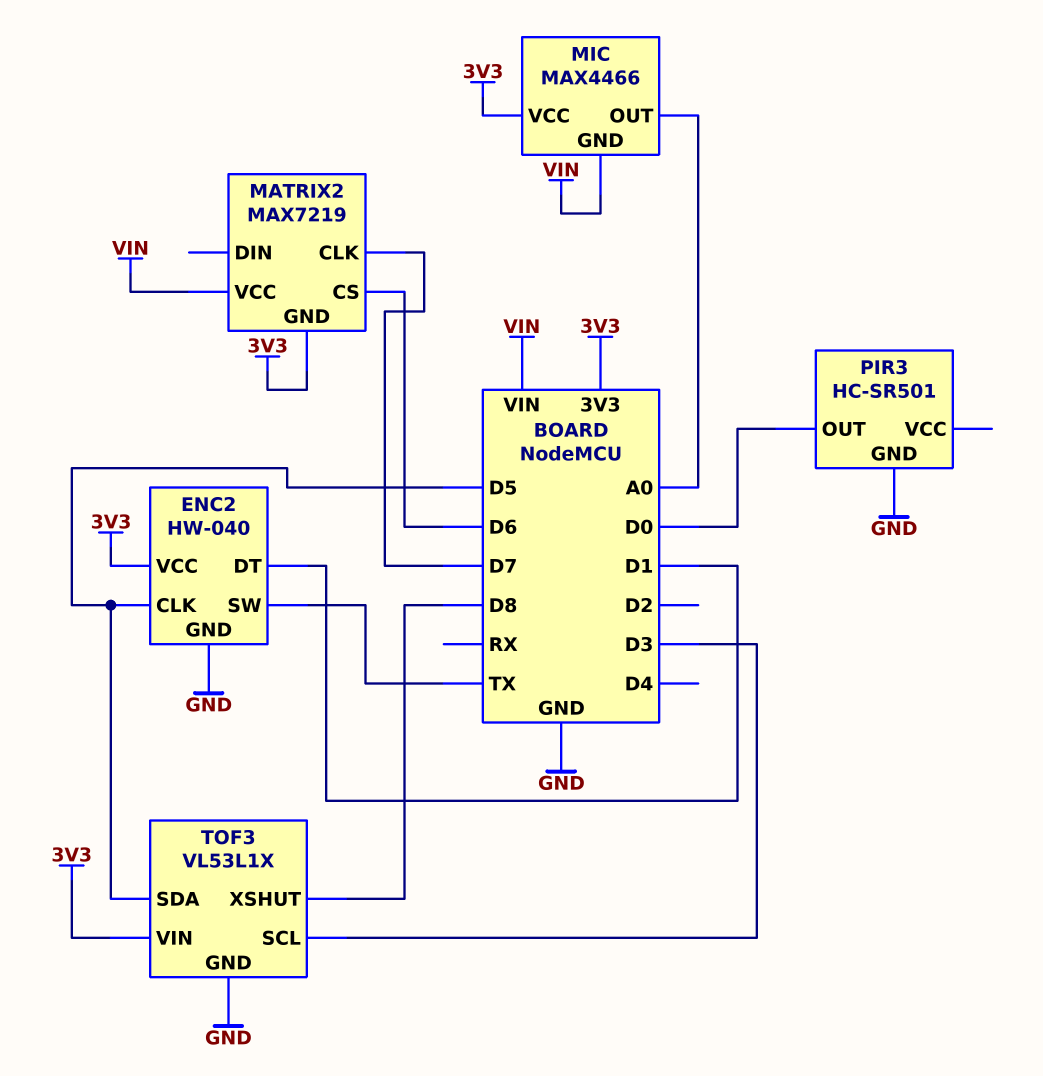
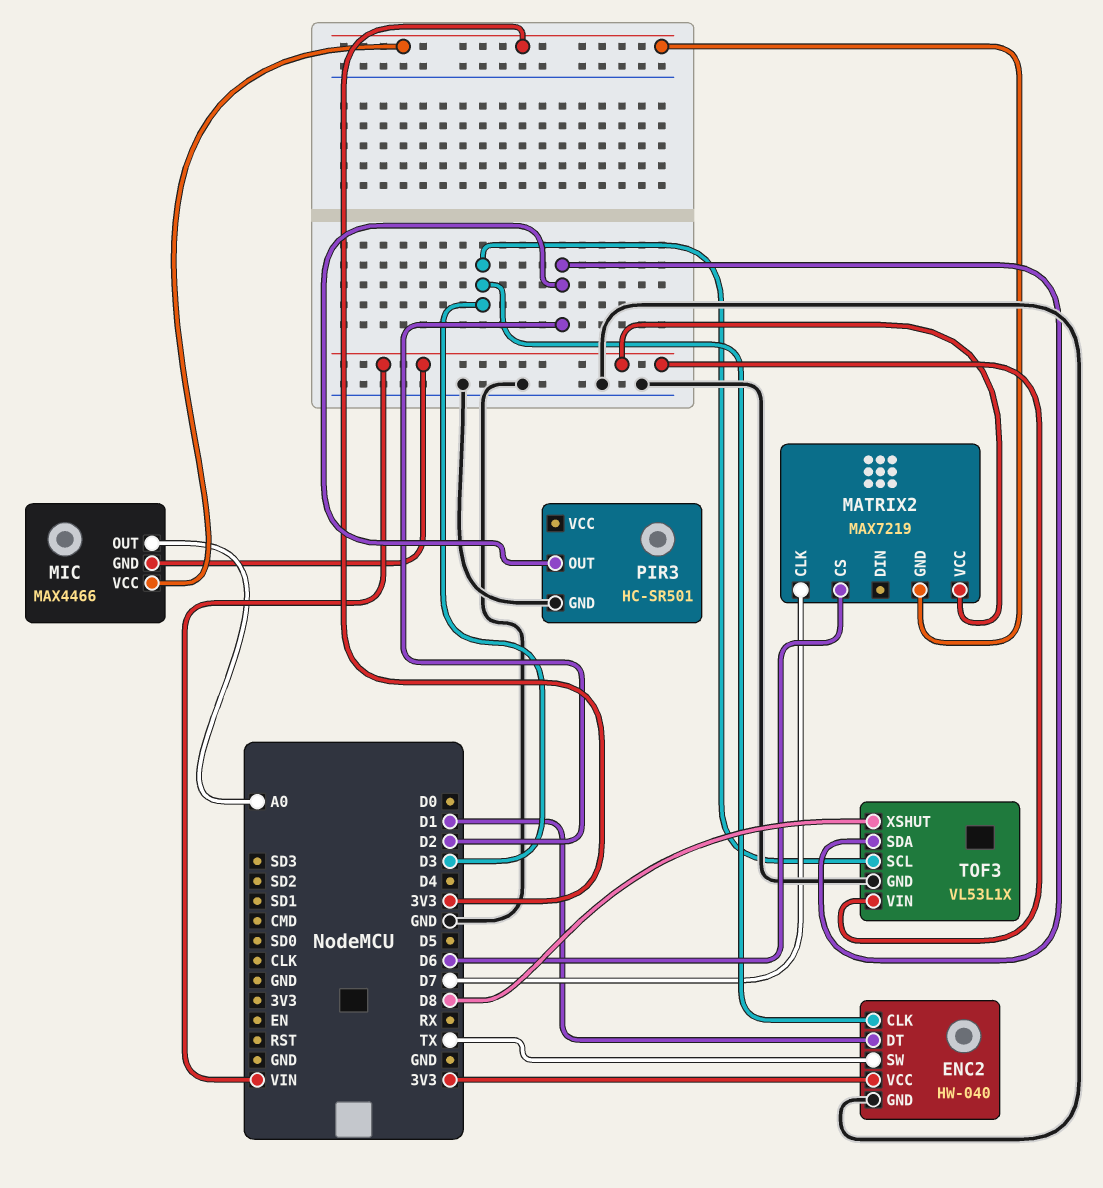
ENC2 pin CLK: D5 -> D3
PIR3 pin OUT: D0 -> D2
TOF3 pin SDA: D5 -> D2
TOF3 pin VIN: 3V3 -> VIN

